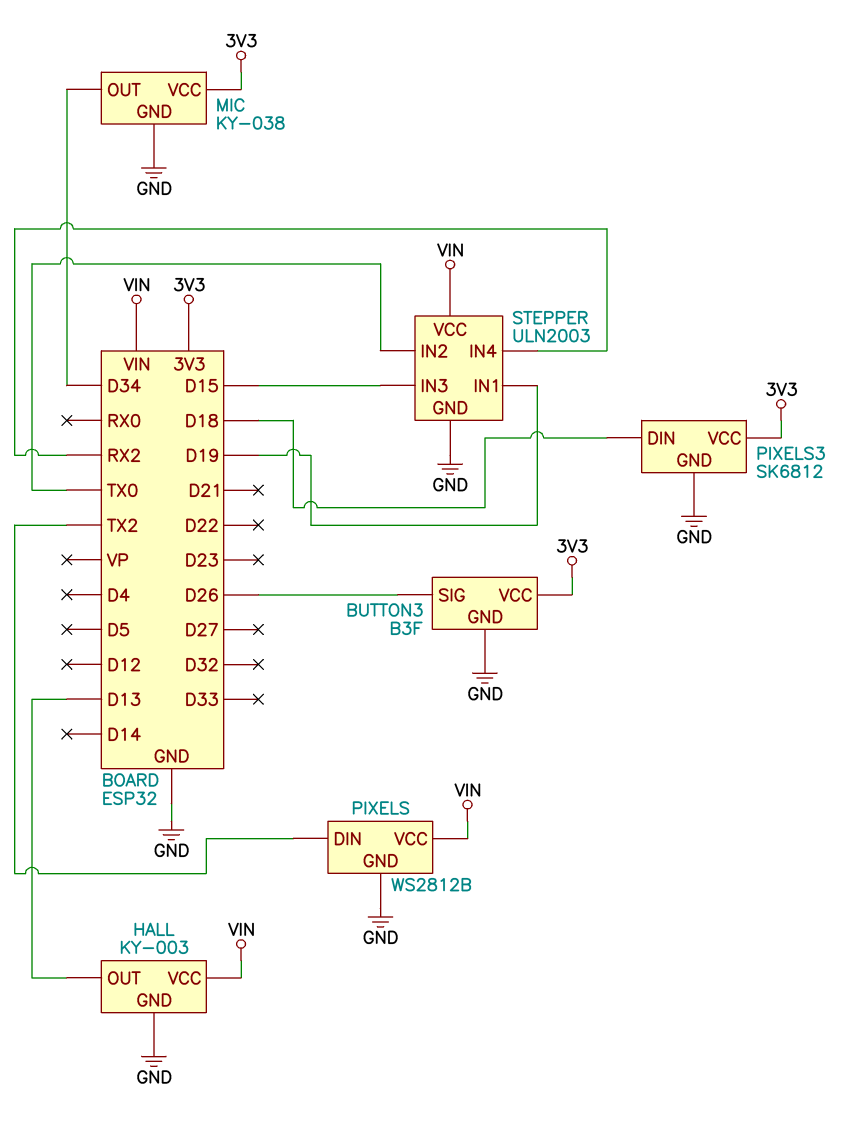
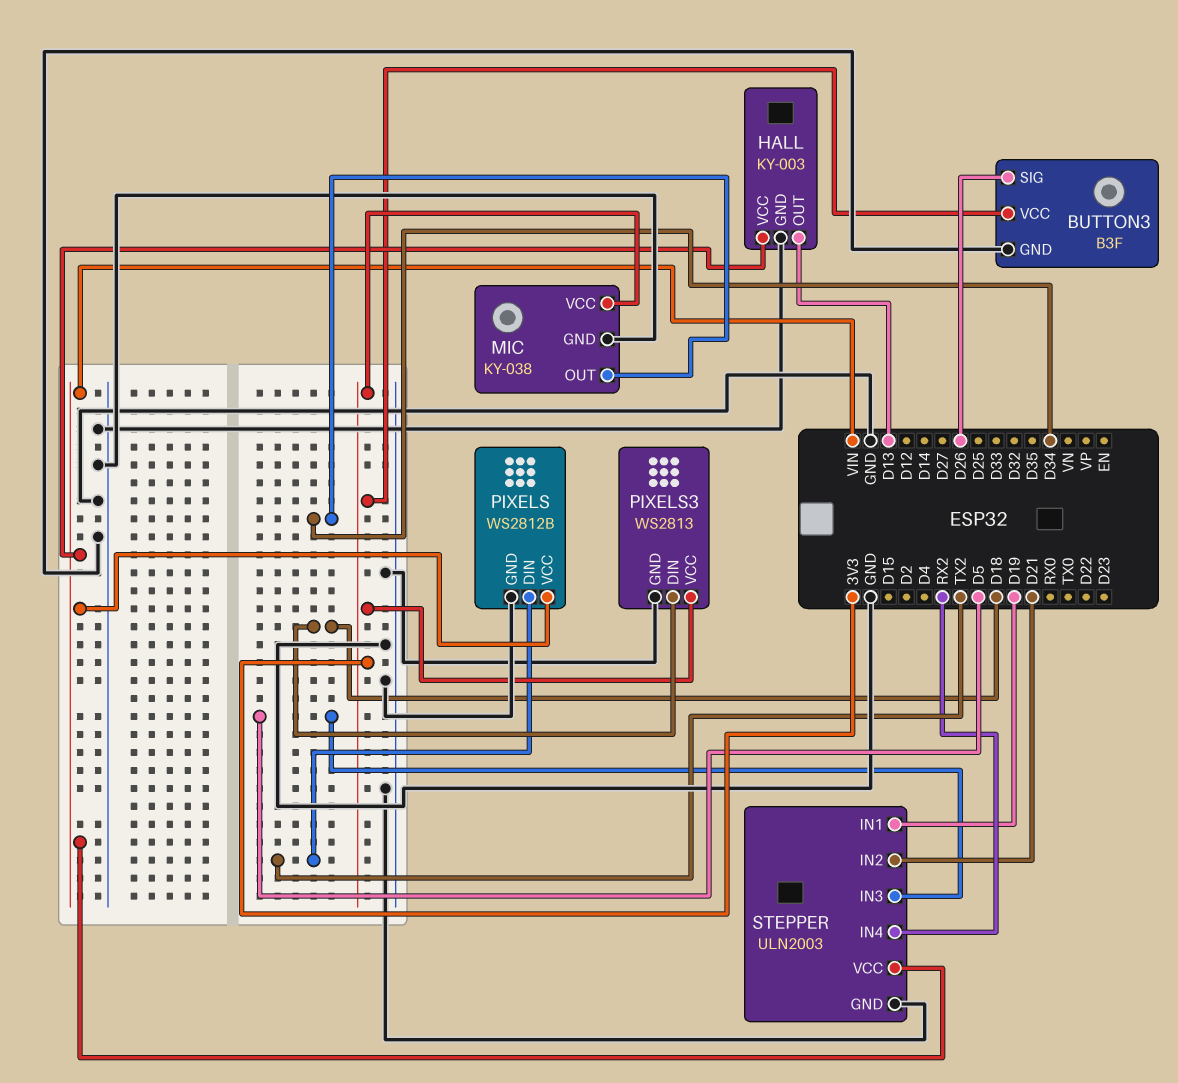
PIXELS3: SK6812 -> WS2813
STEPPER pin IN2: TX0 -> D21
STEPPER pin IN3: D15 -> D5

